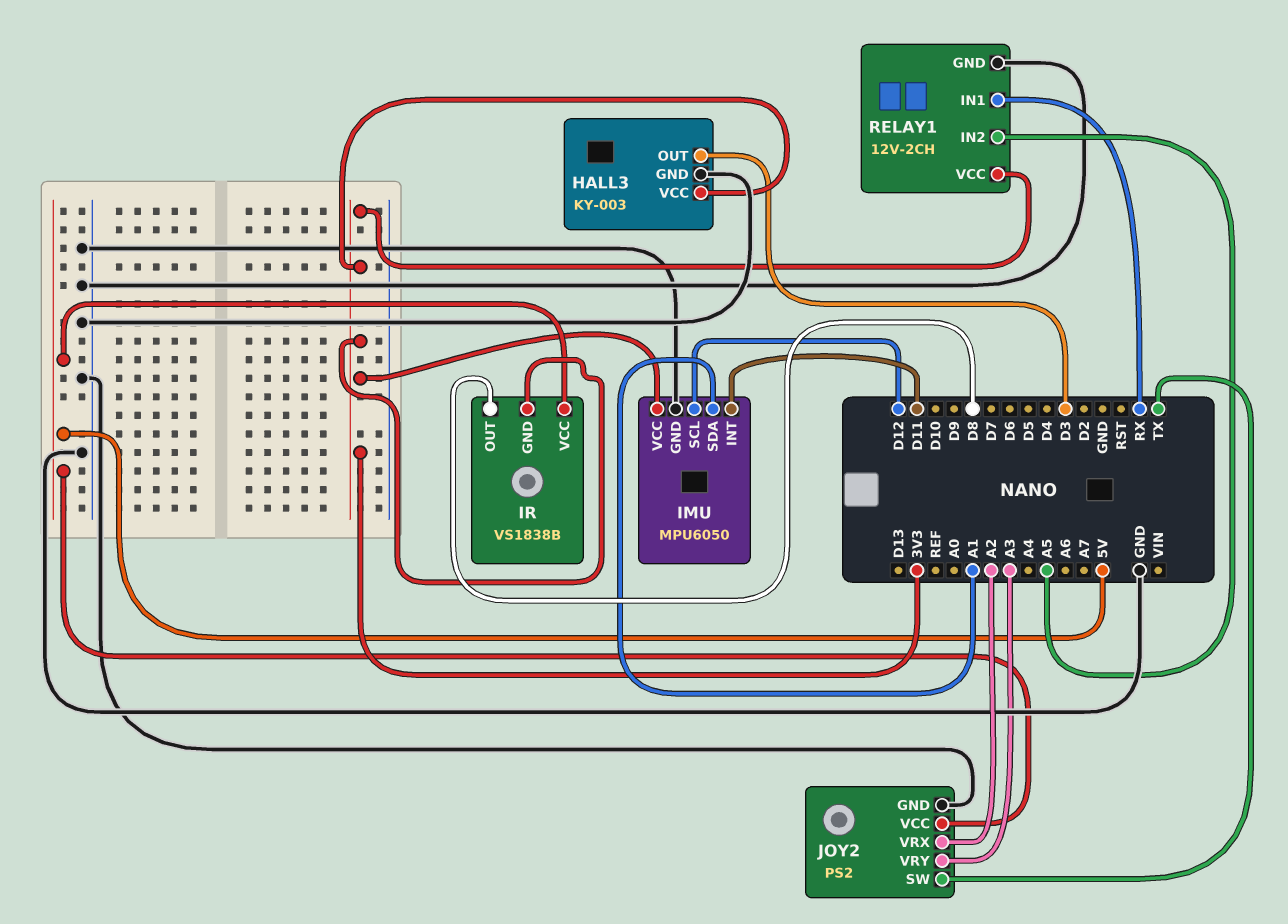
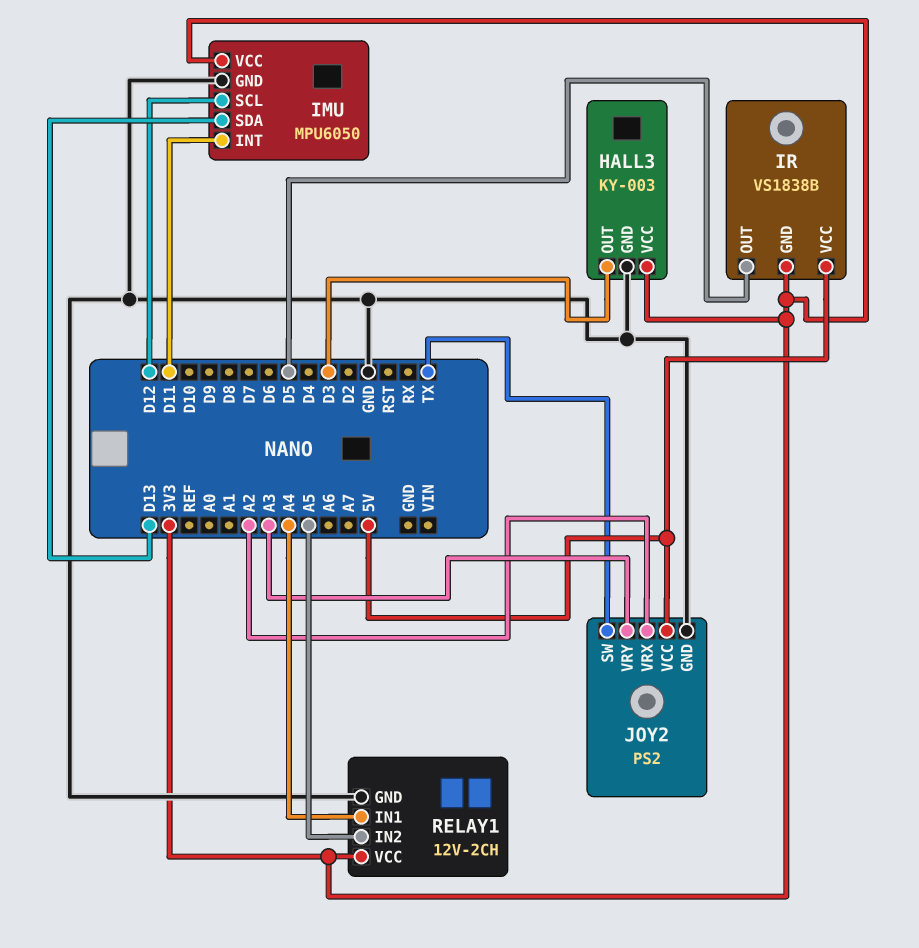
IMU pin SDA: A1 -> D13
IR pin OUT: D8 -> D5
RELAY1 pin IN1: RX -> A4

